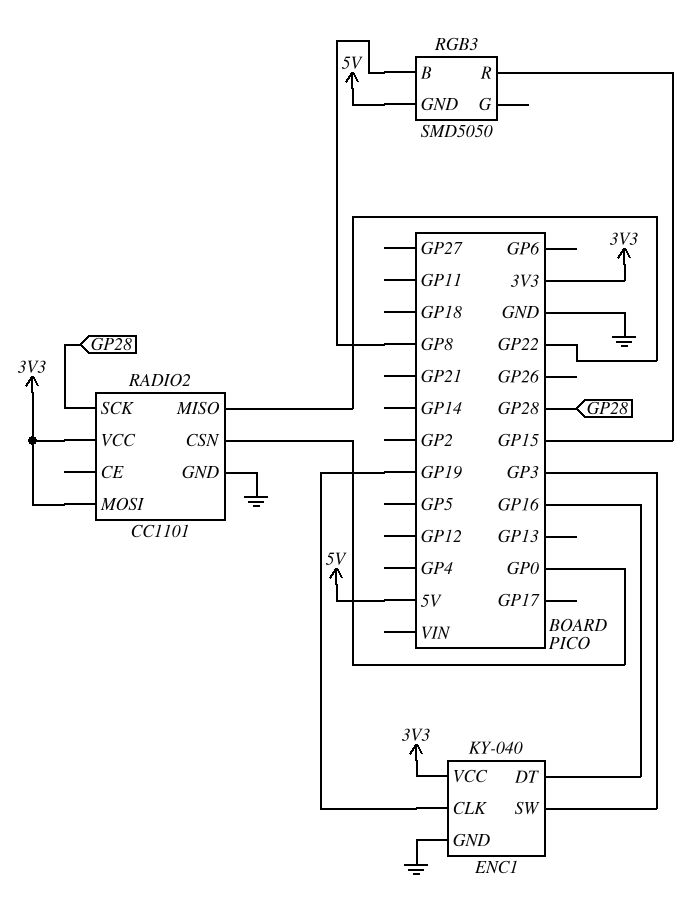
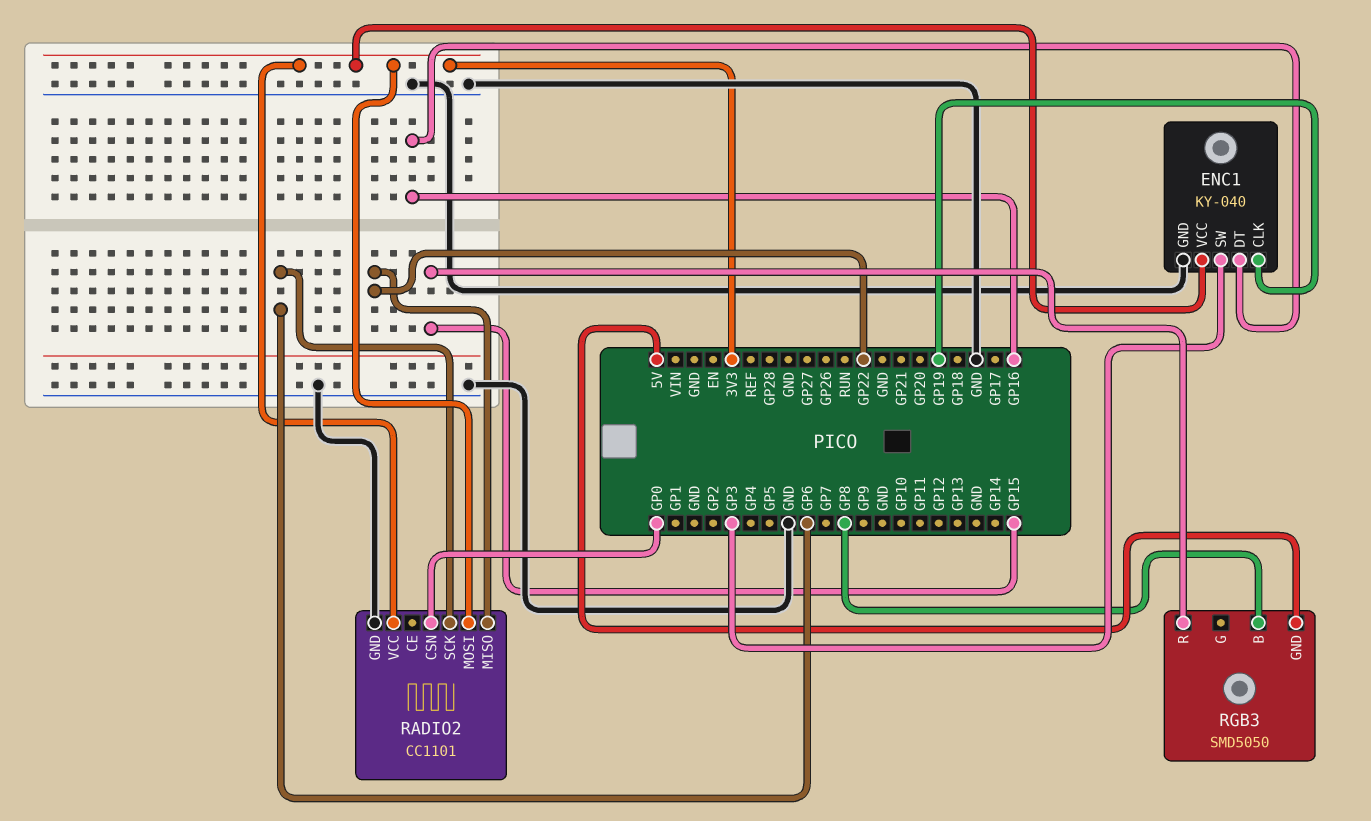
RADIO2 pin SCK: GP28 -> GP6

